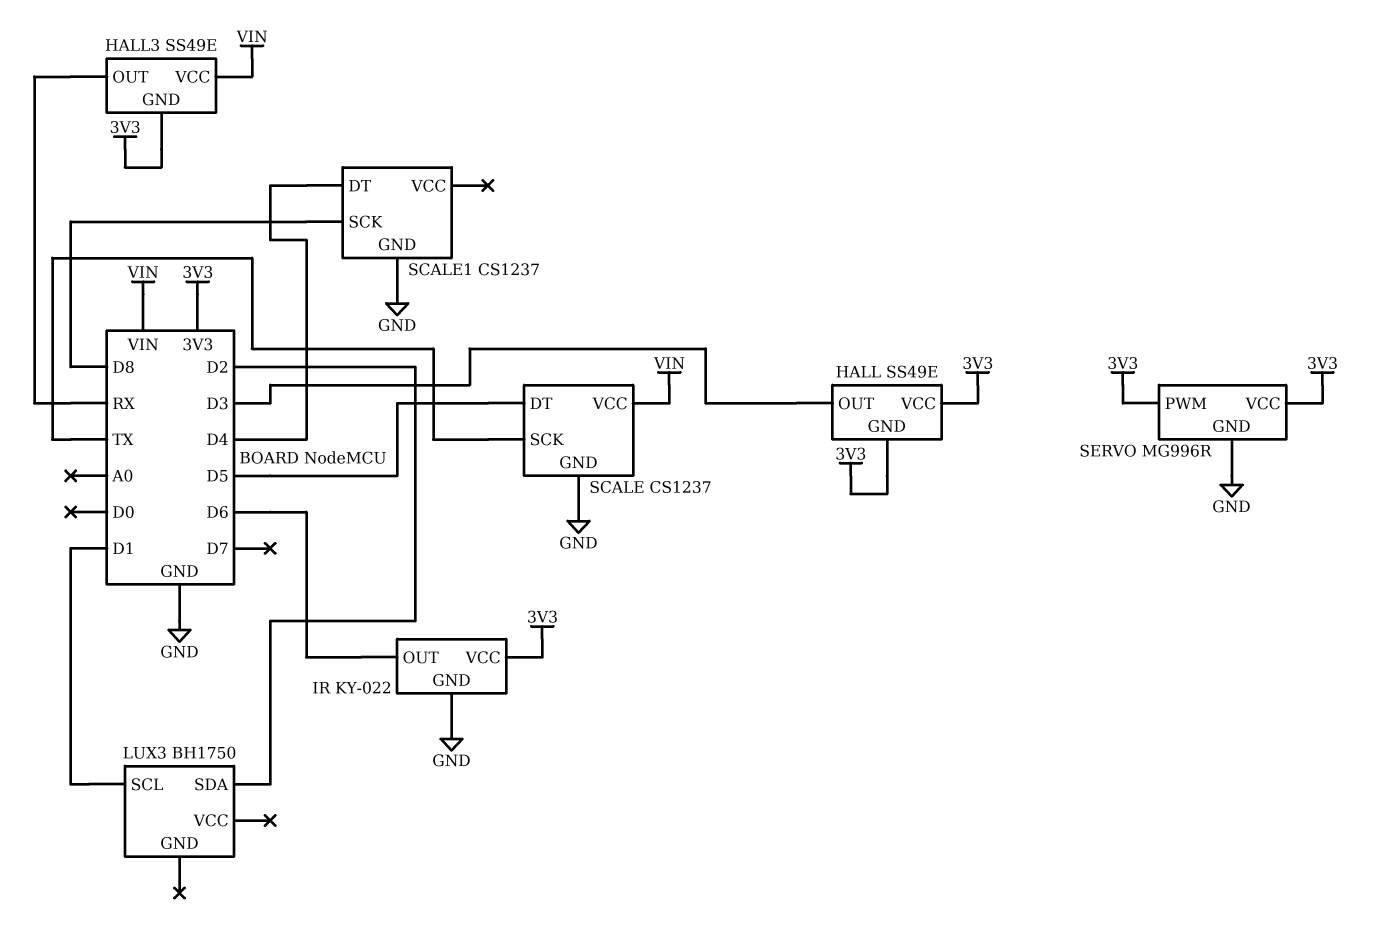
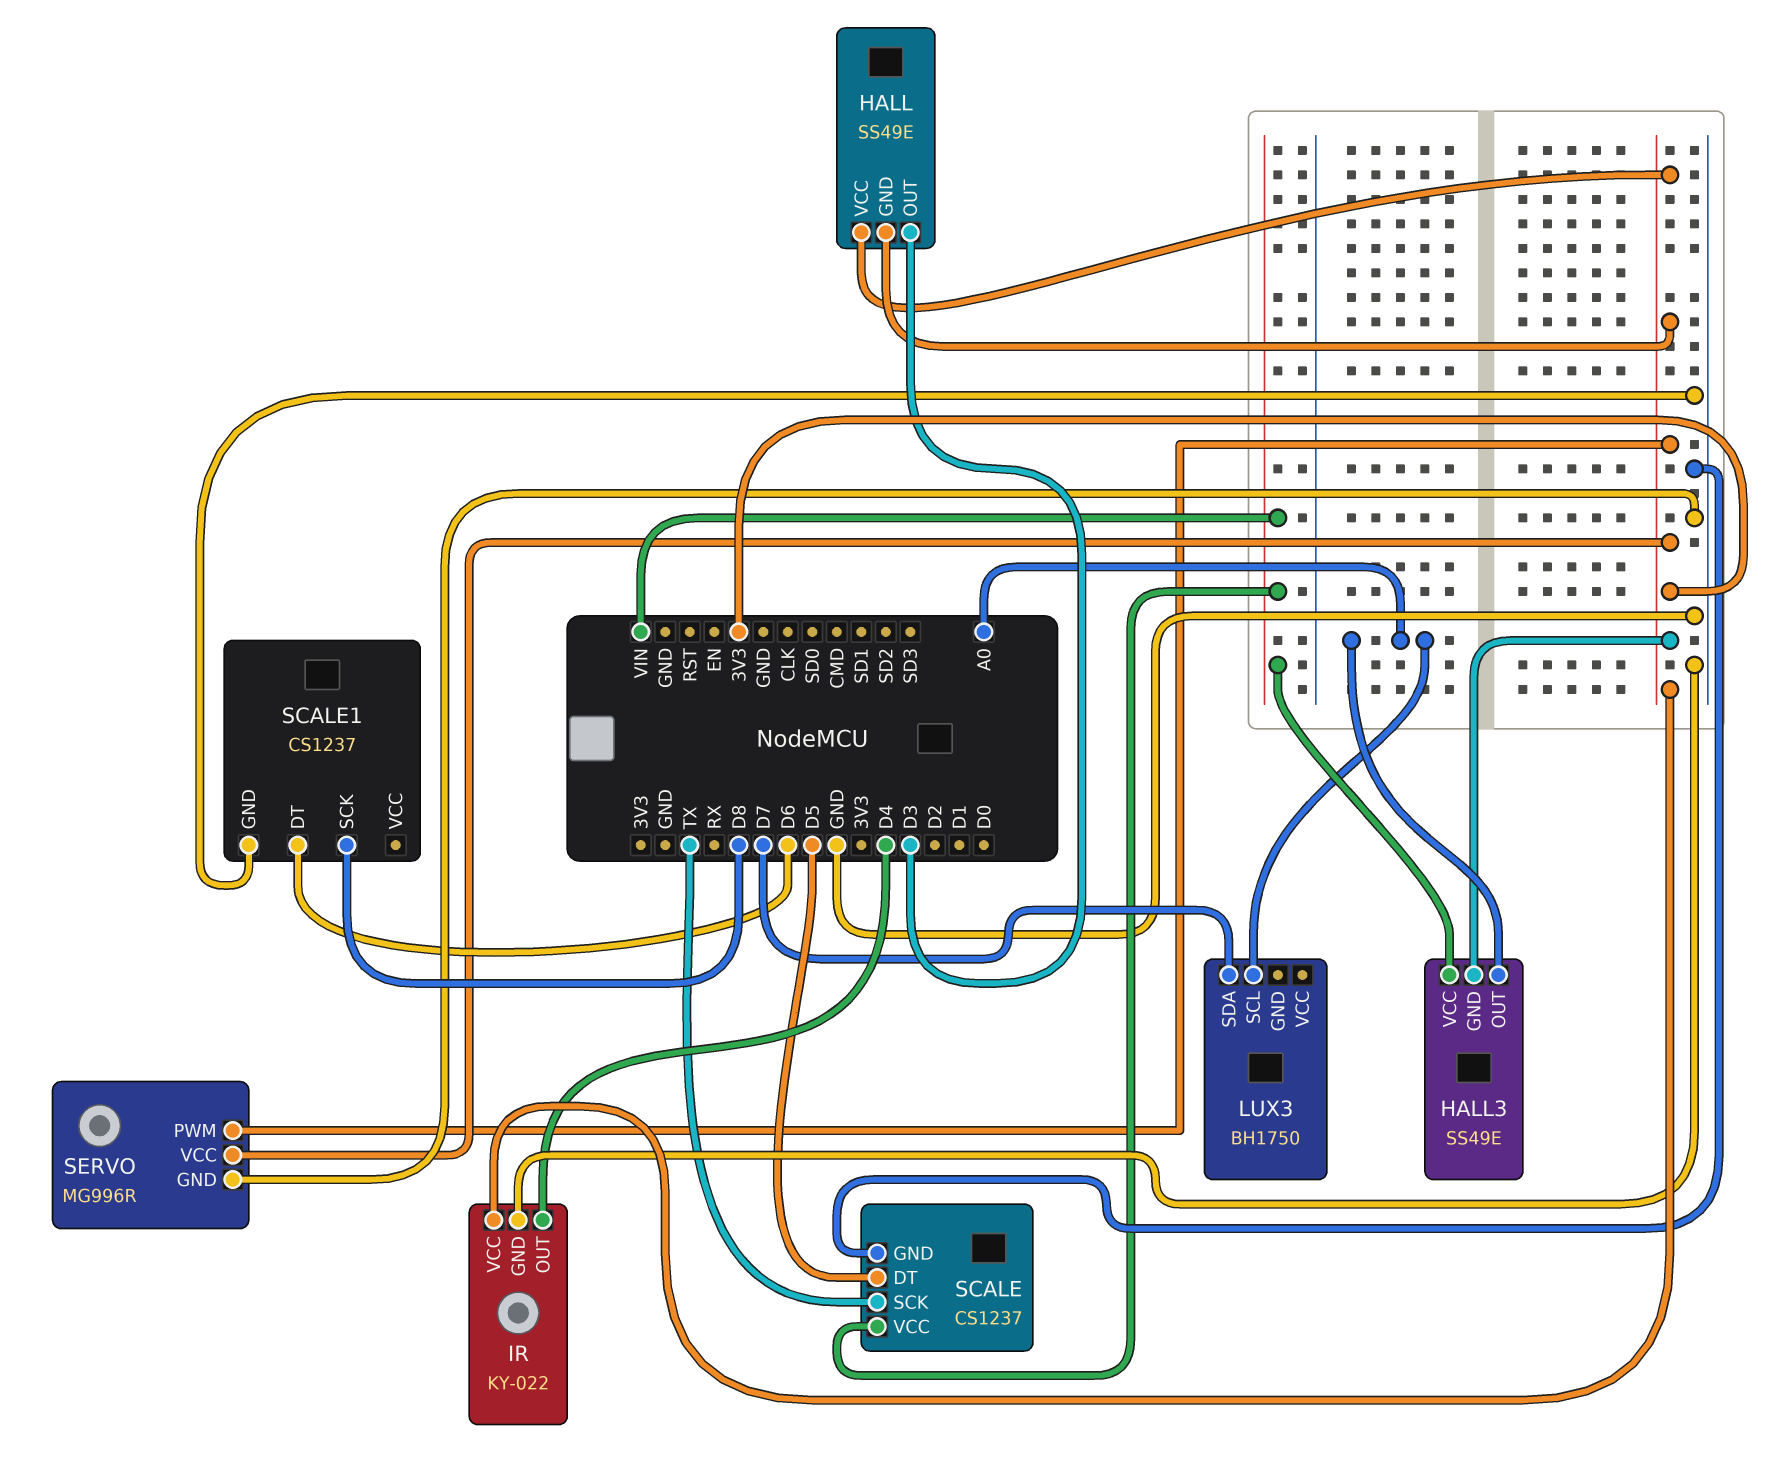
HALL3 pin OUT: RX -> A0
IR pin OUT: D6 -> D4
LUX3 pin SCL: D1 -> A0
LUX3 pin SDA: D2 -> D7
SCALE1 pin DT: D4 -> D6

